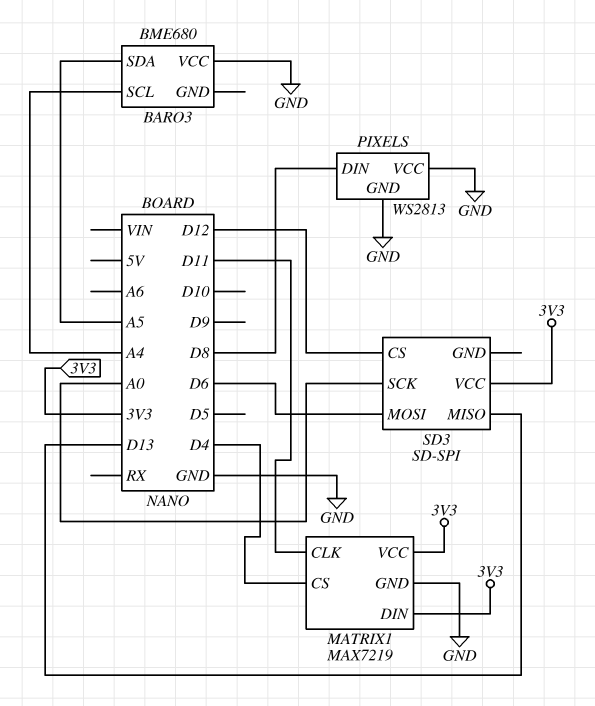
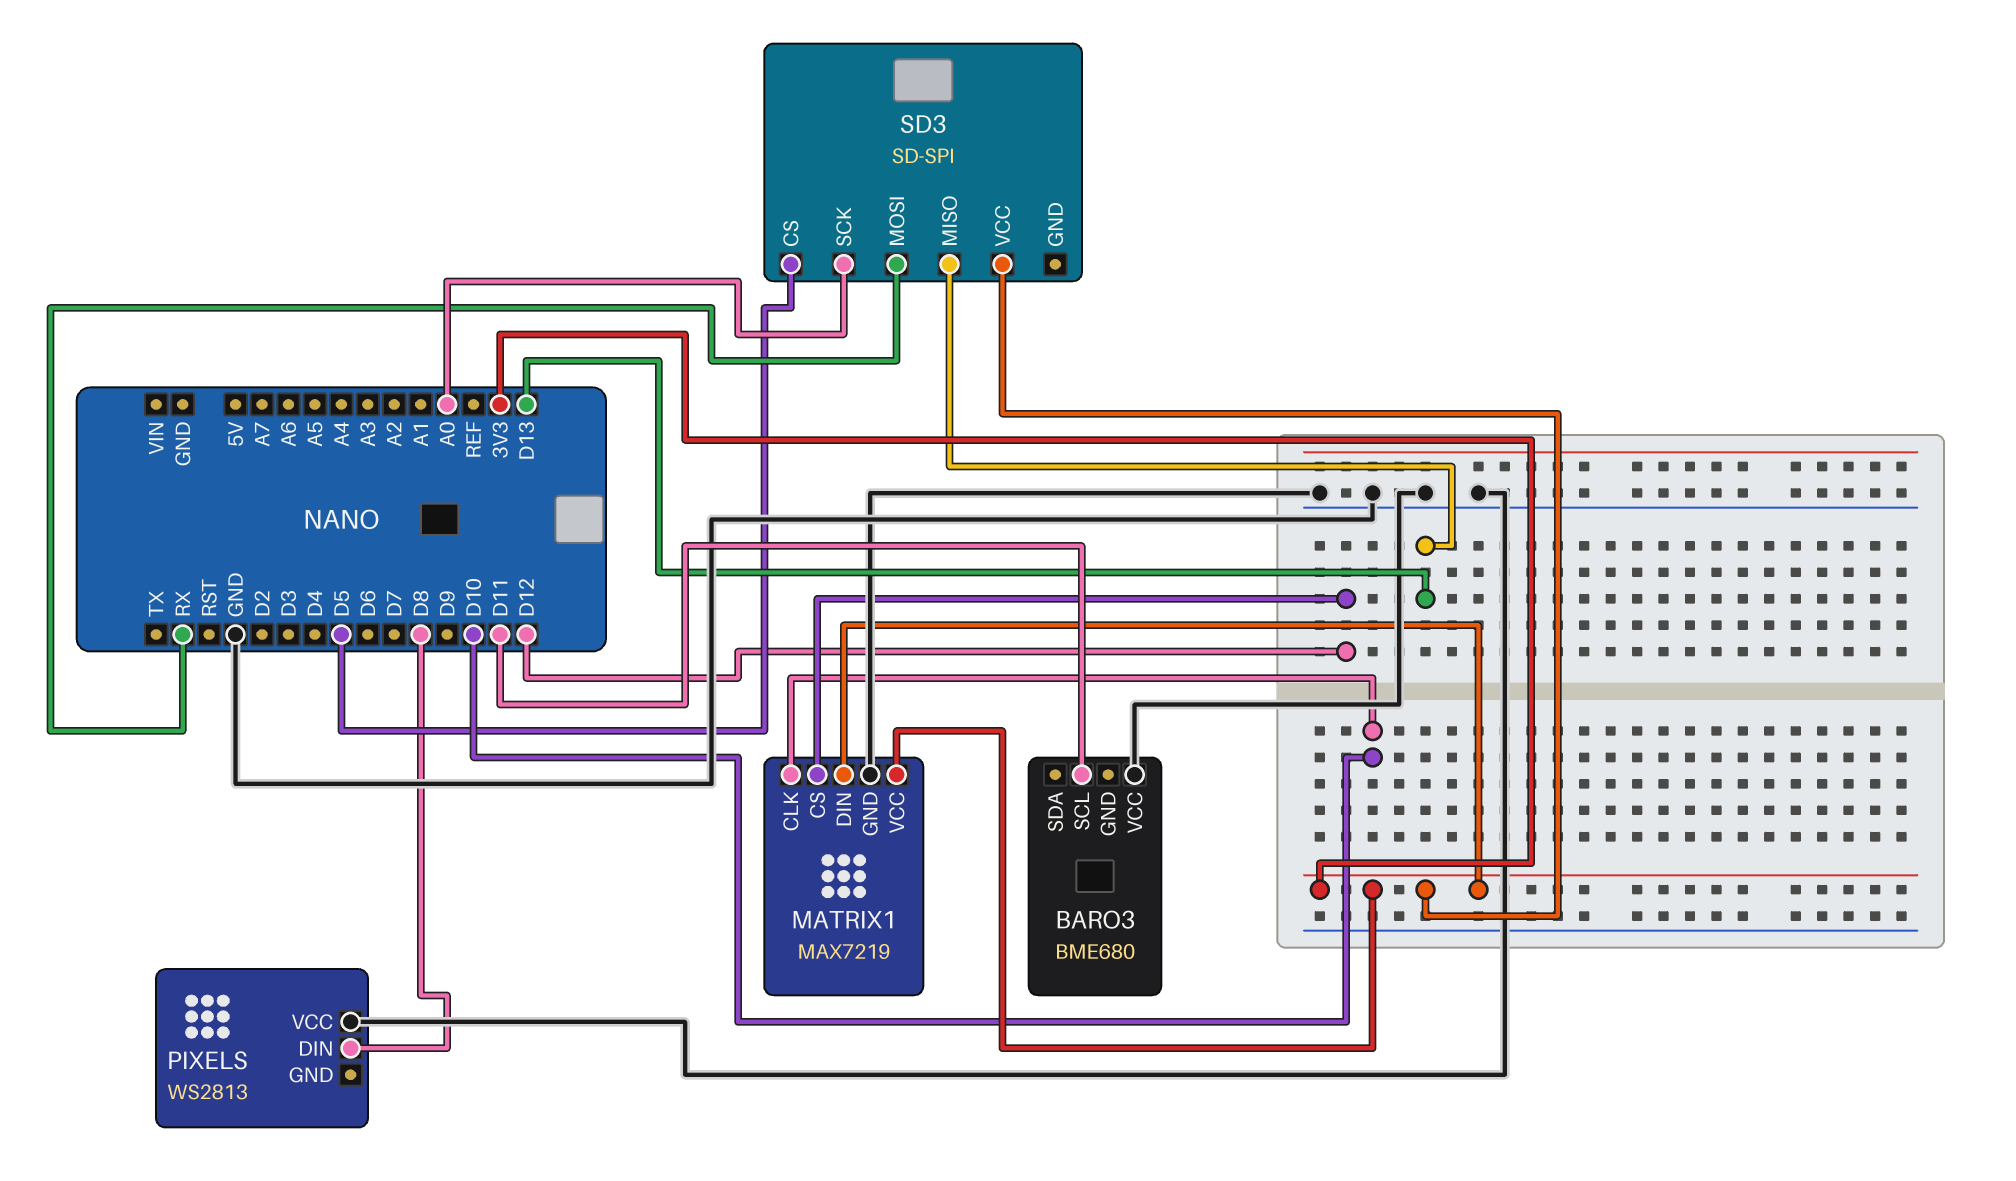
BARO3 pin SCL: A4 -> D11
BARO3 pin SDA: A5 -> none
MATRIX1 pin CLK: D11 -> D10
MATRIX1 pin CS: D4 -> D12
PIXELS pin GND: GND -> none
SD3 pin CS: D12 -> D5
SD3 pin MOSI: D6 -> RX

